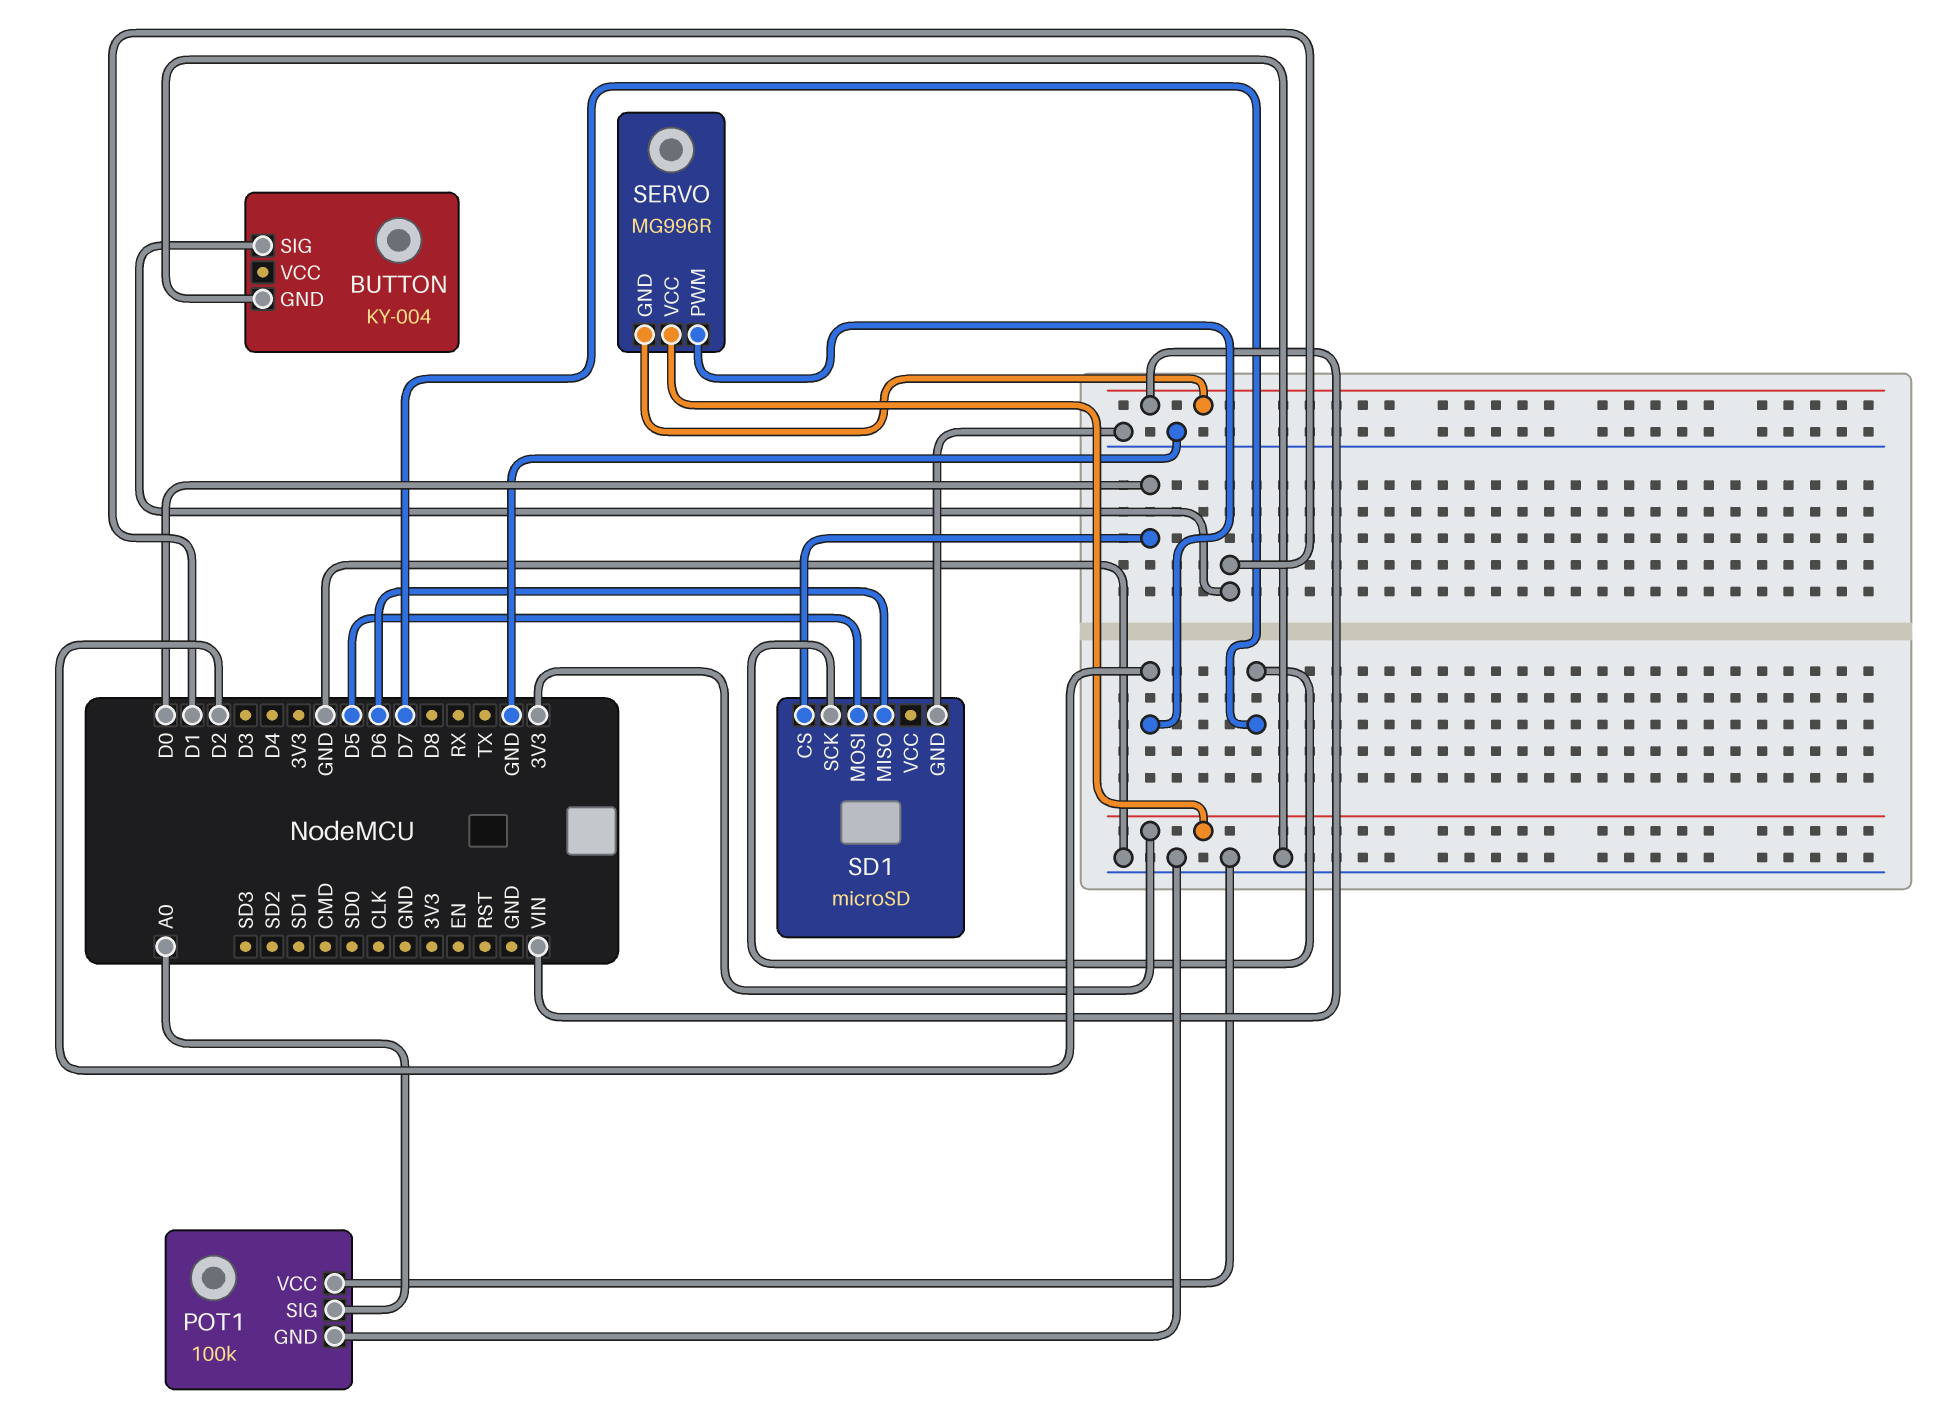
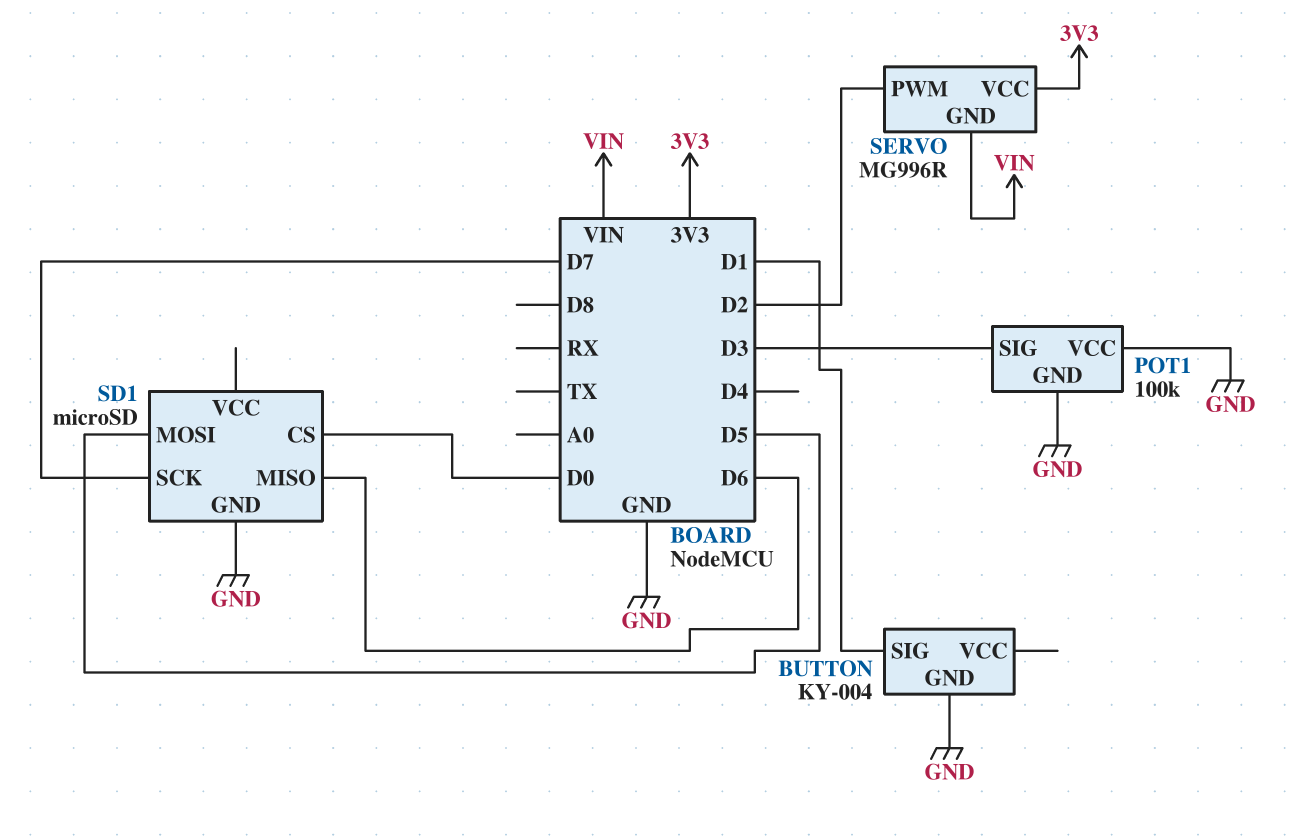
POT1 pin SIG: A0 -> D3

